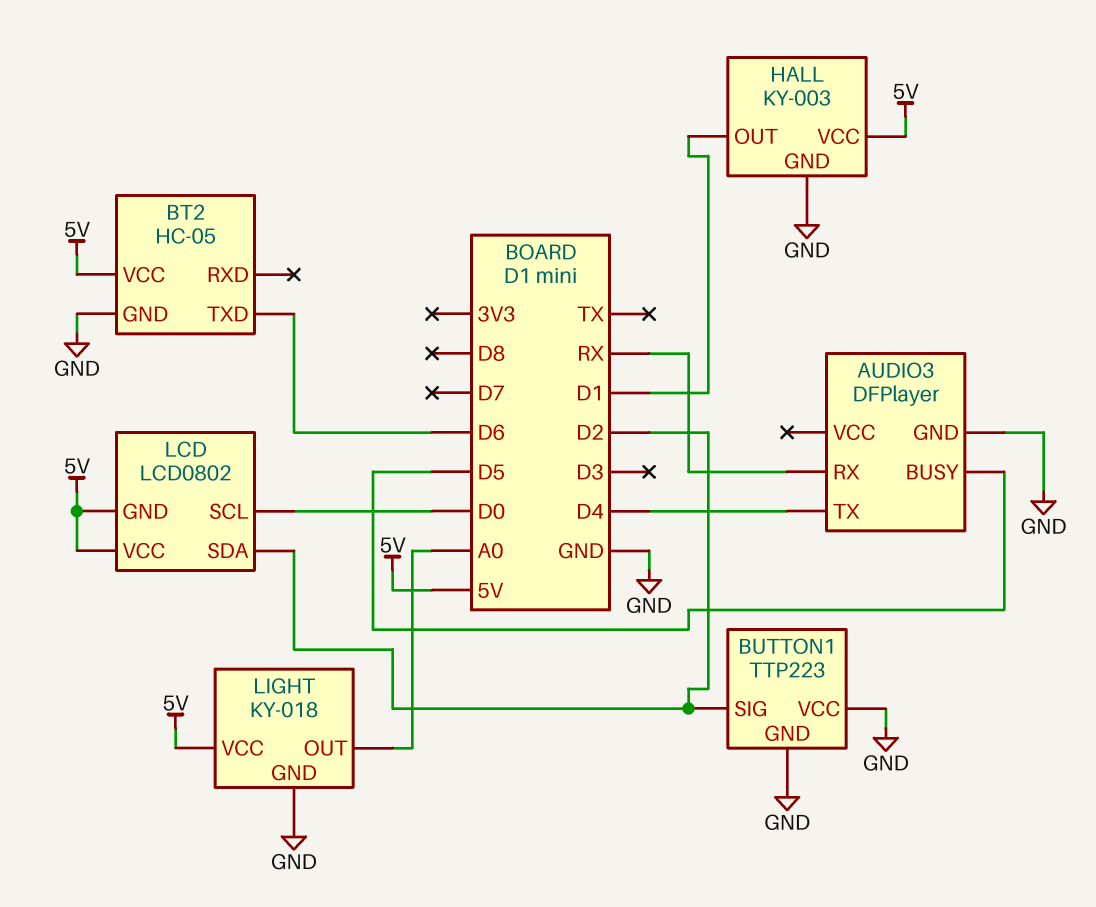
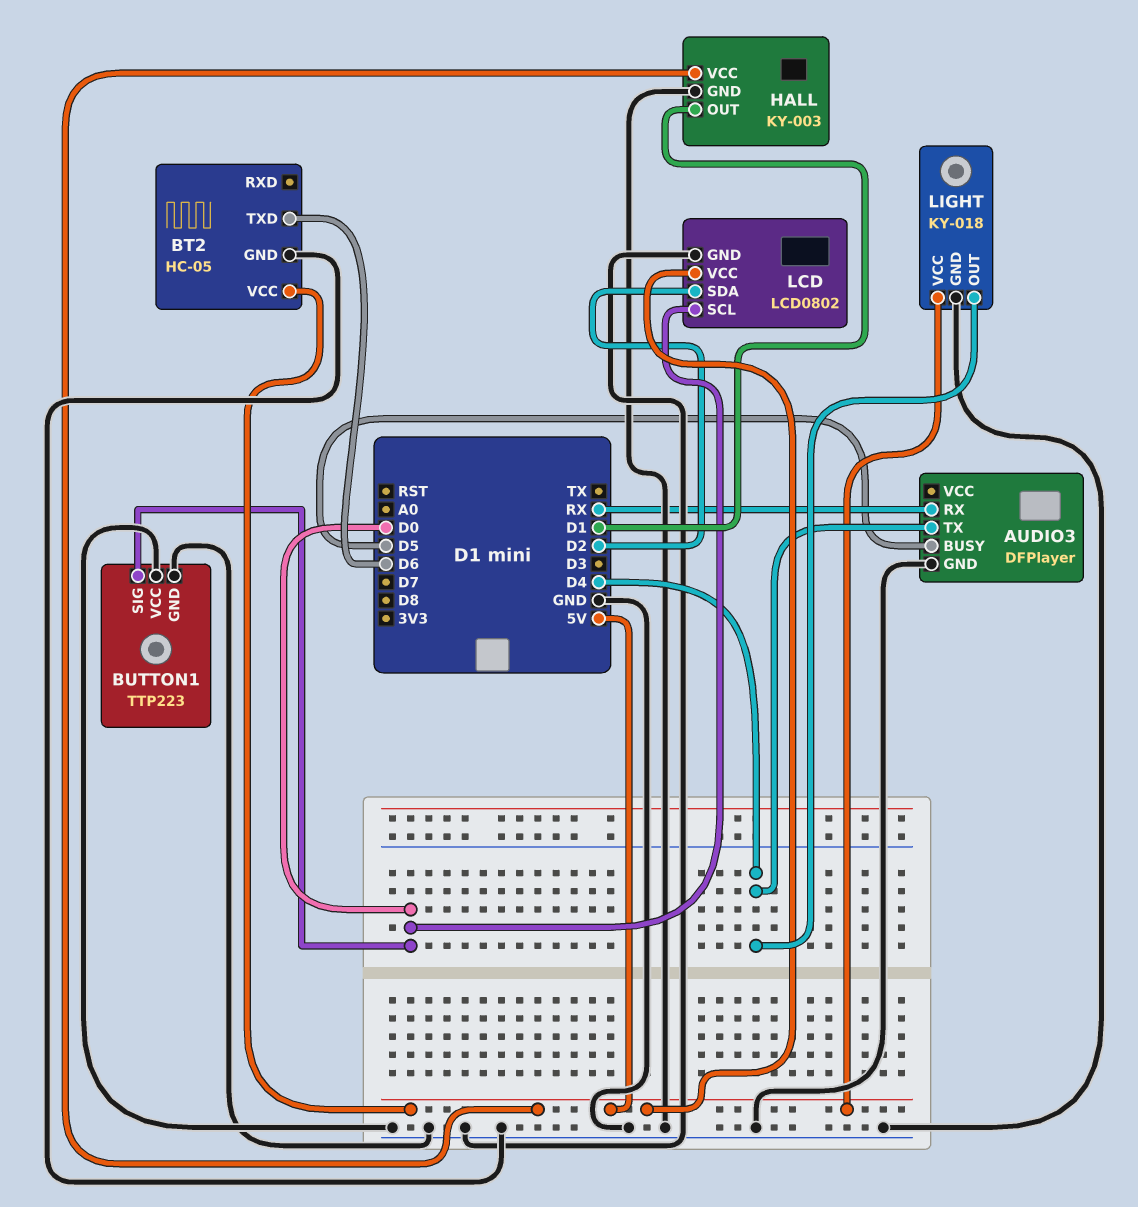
BUTTON1 pin SIG: D2 -> D0
LCD pin GND: 5V -> GND
LIGHT pin OUT: A0 -> D4

